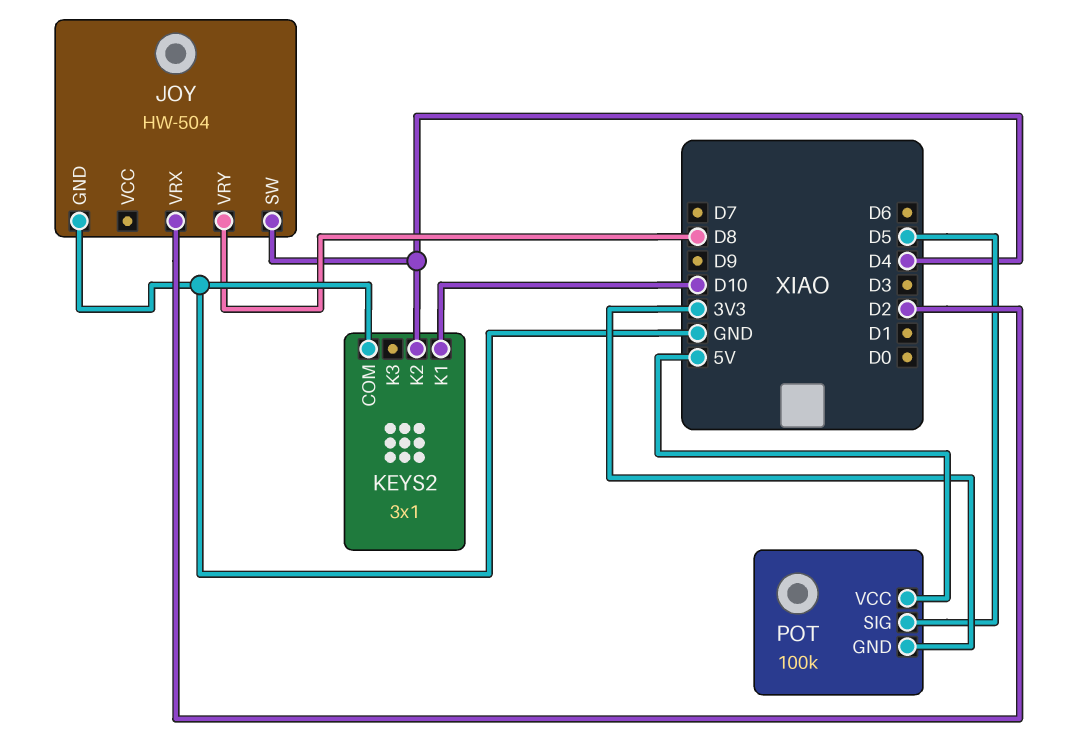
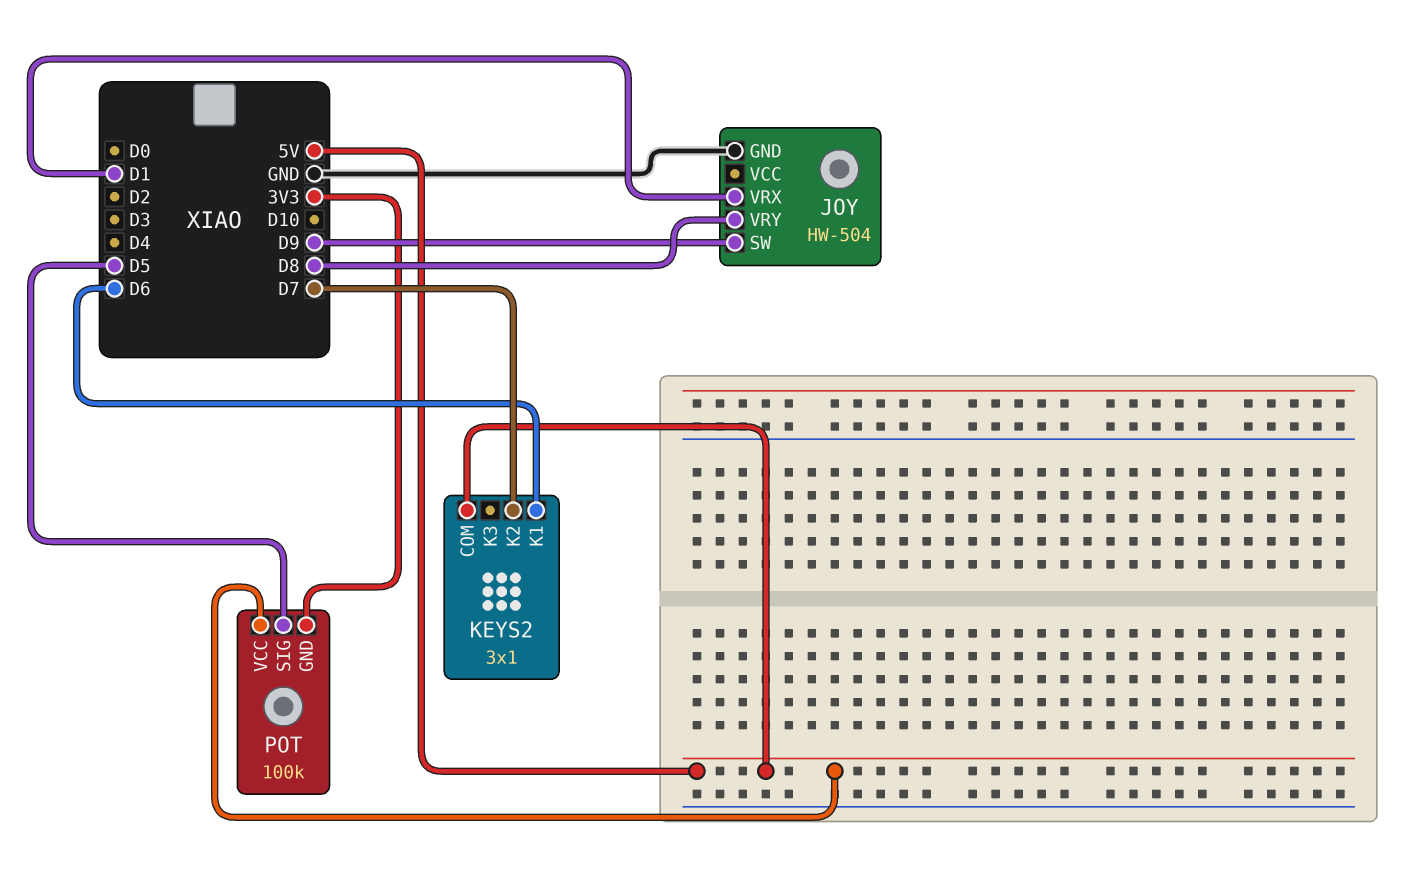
JOY pin SW: D4 -> D9
JOY pin VRX: D2 -> D1
KEYS2 pin COM: GND -> 5V
KEYS2 pin K1: D10 -> D6
KEYS2 pin K2: D4 -> D7

